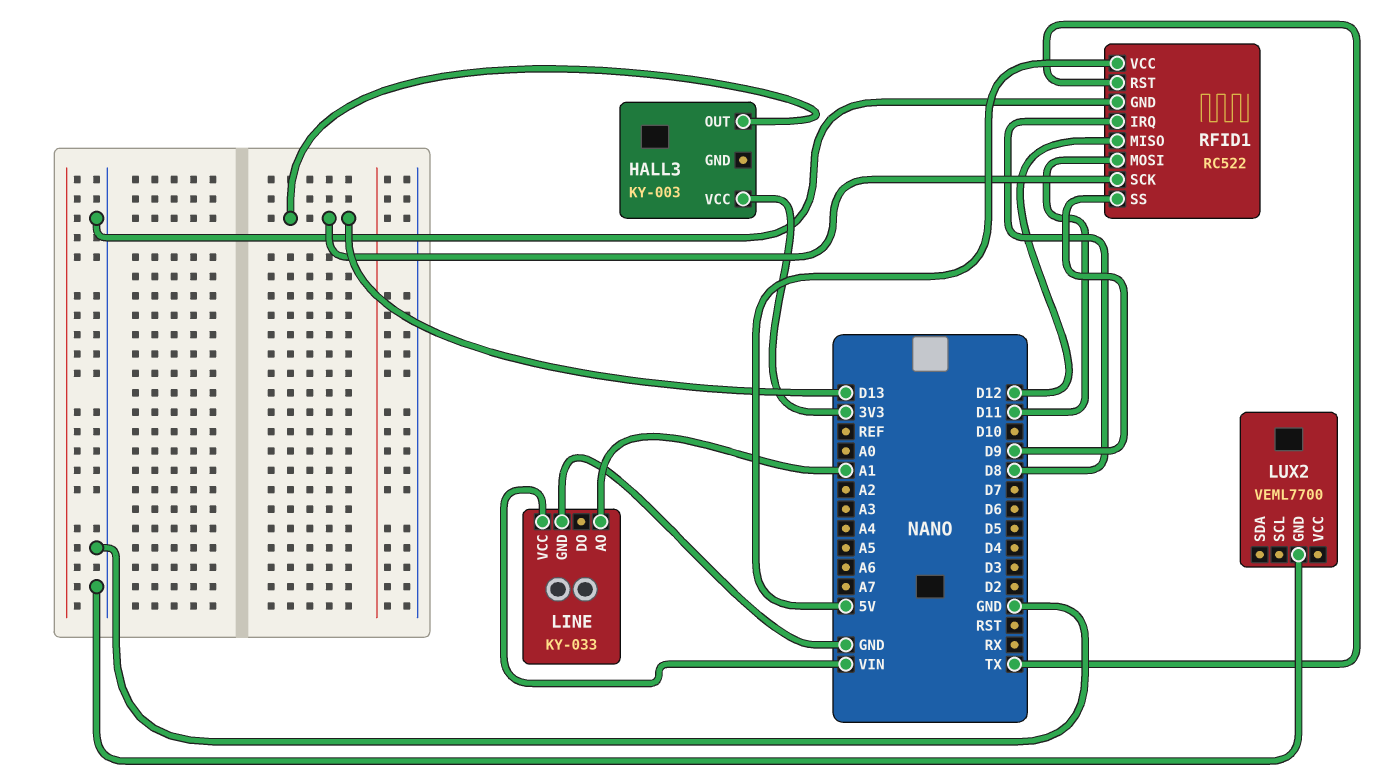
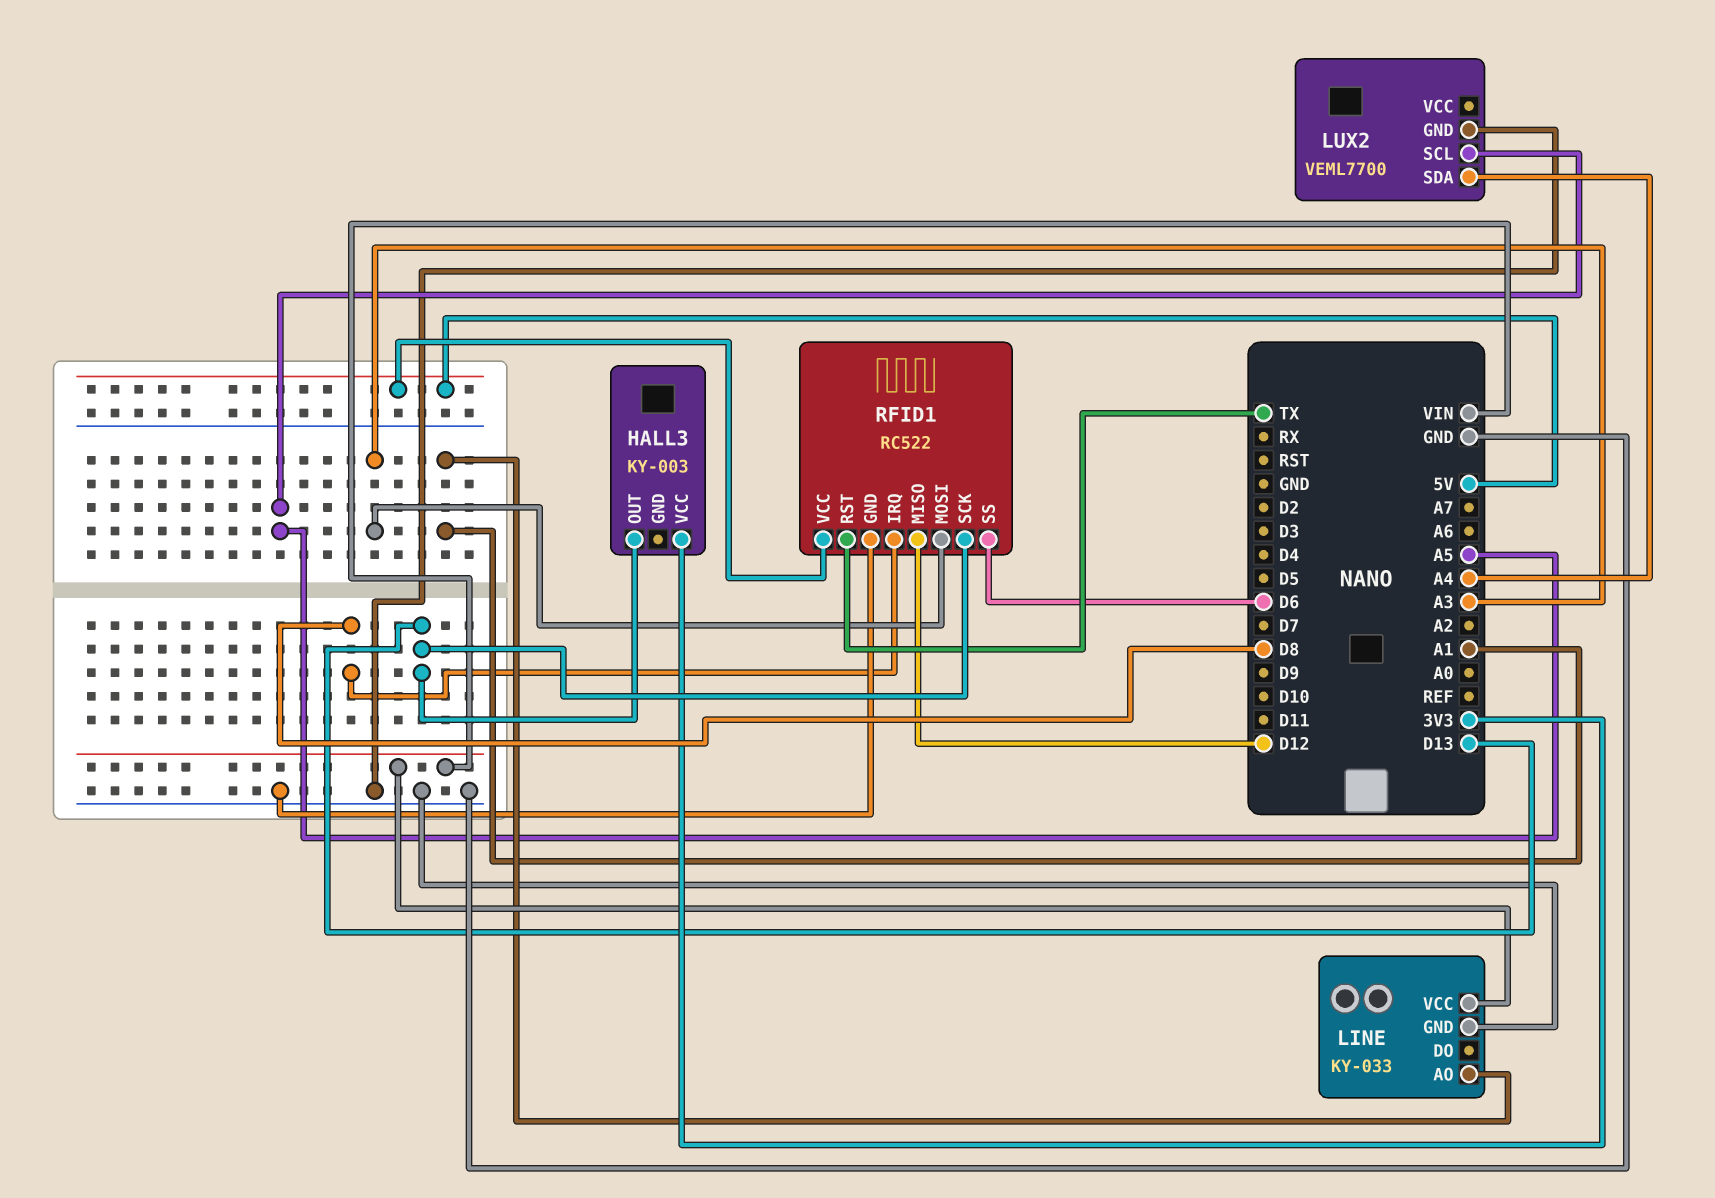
LUX2 pin SCL: none -> A5
LUX2 pin SDA: none -> A4
RFID1 pin MOSI: D11 -> A3
RFID1 pin SS: D9 -> D6

